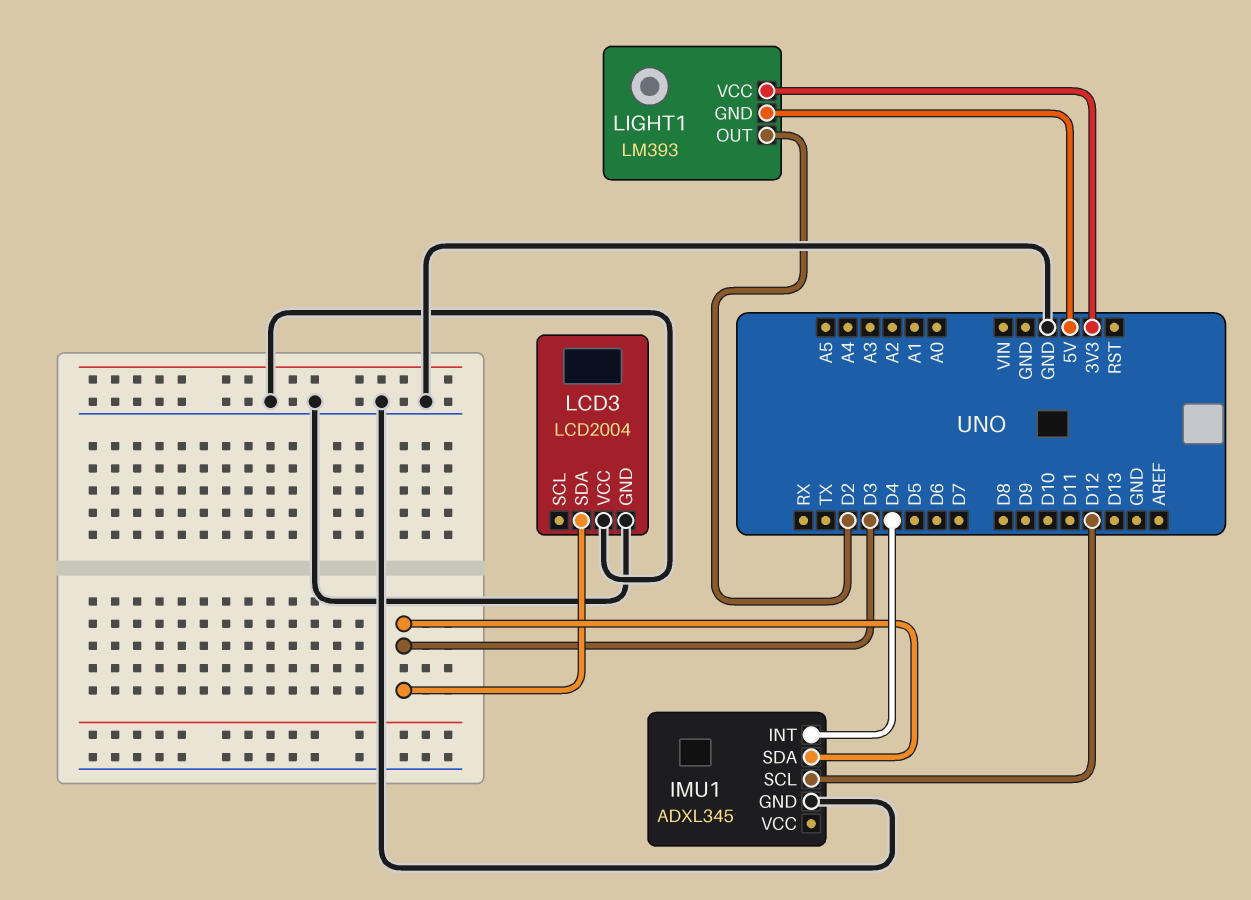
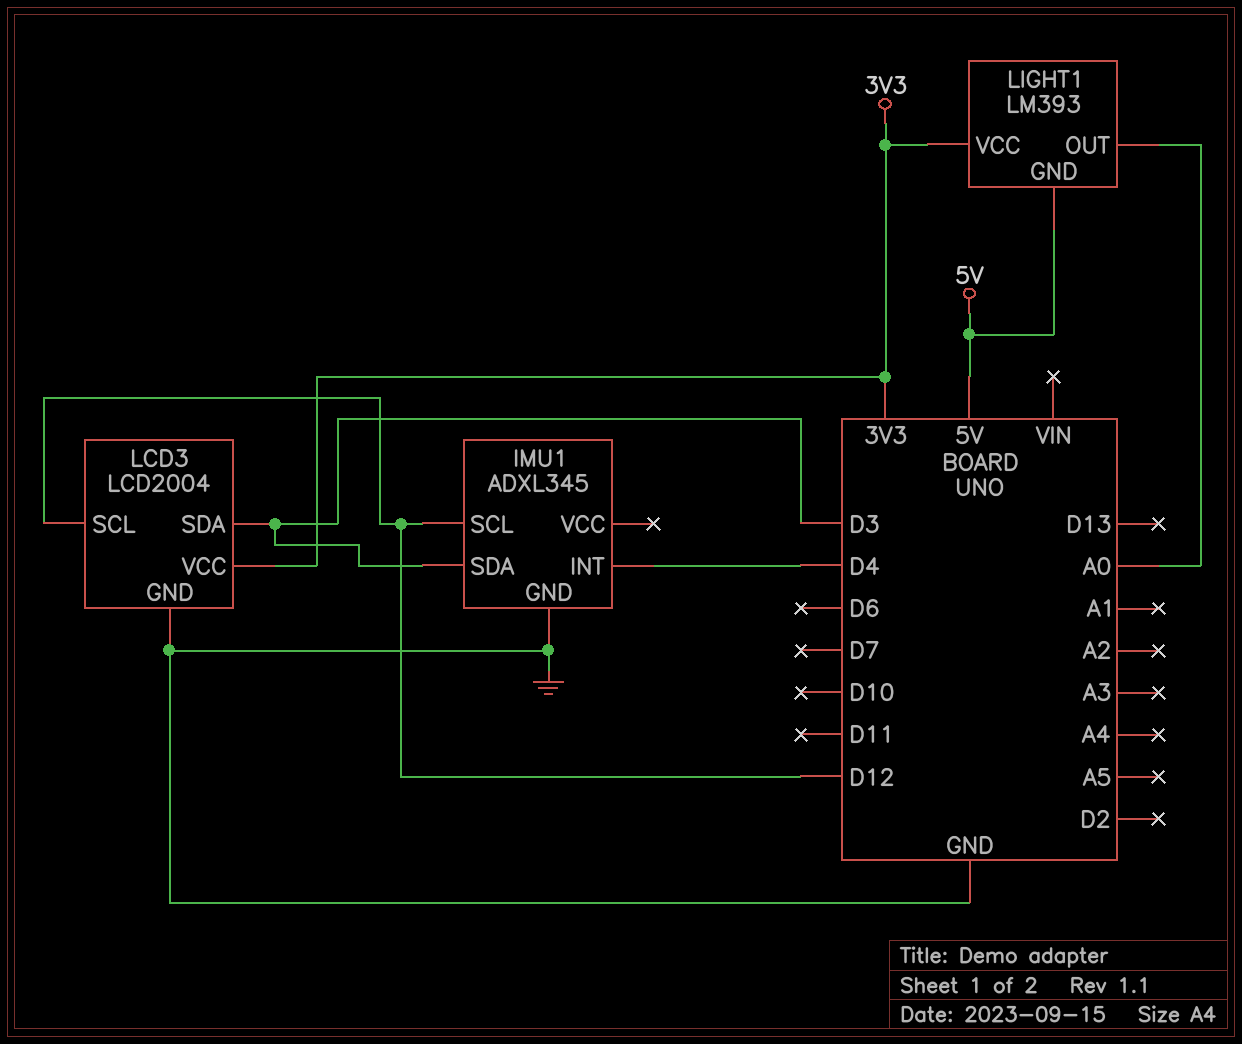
LCD3 pin SCL: none -> D12
LCD3 pin VCC: GND -> 3V3
LIGHT1 pin OUT: D2 -> A0

